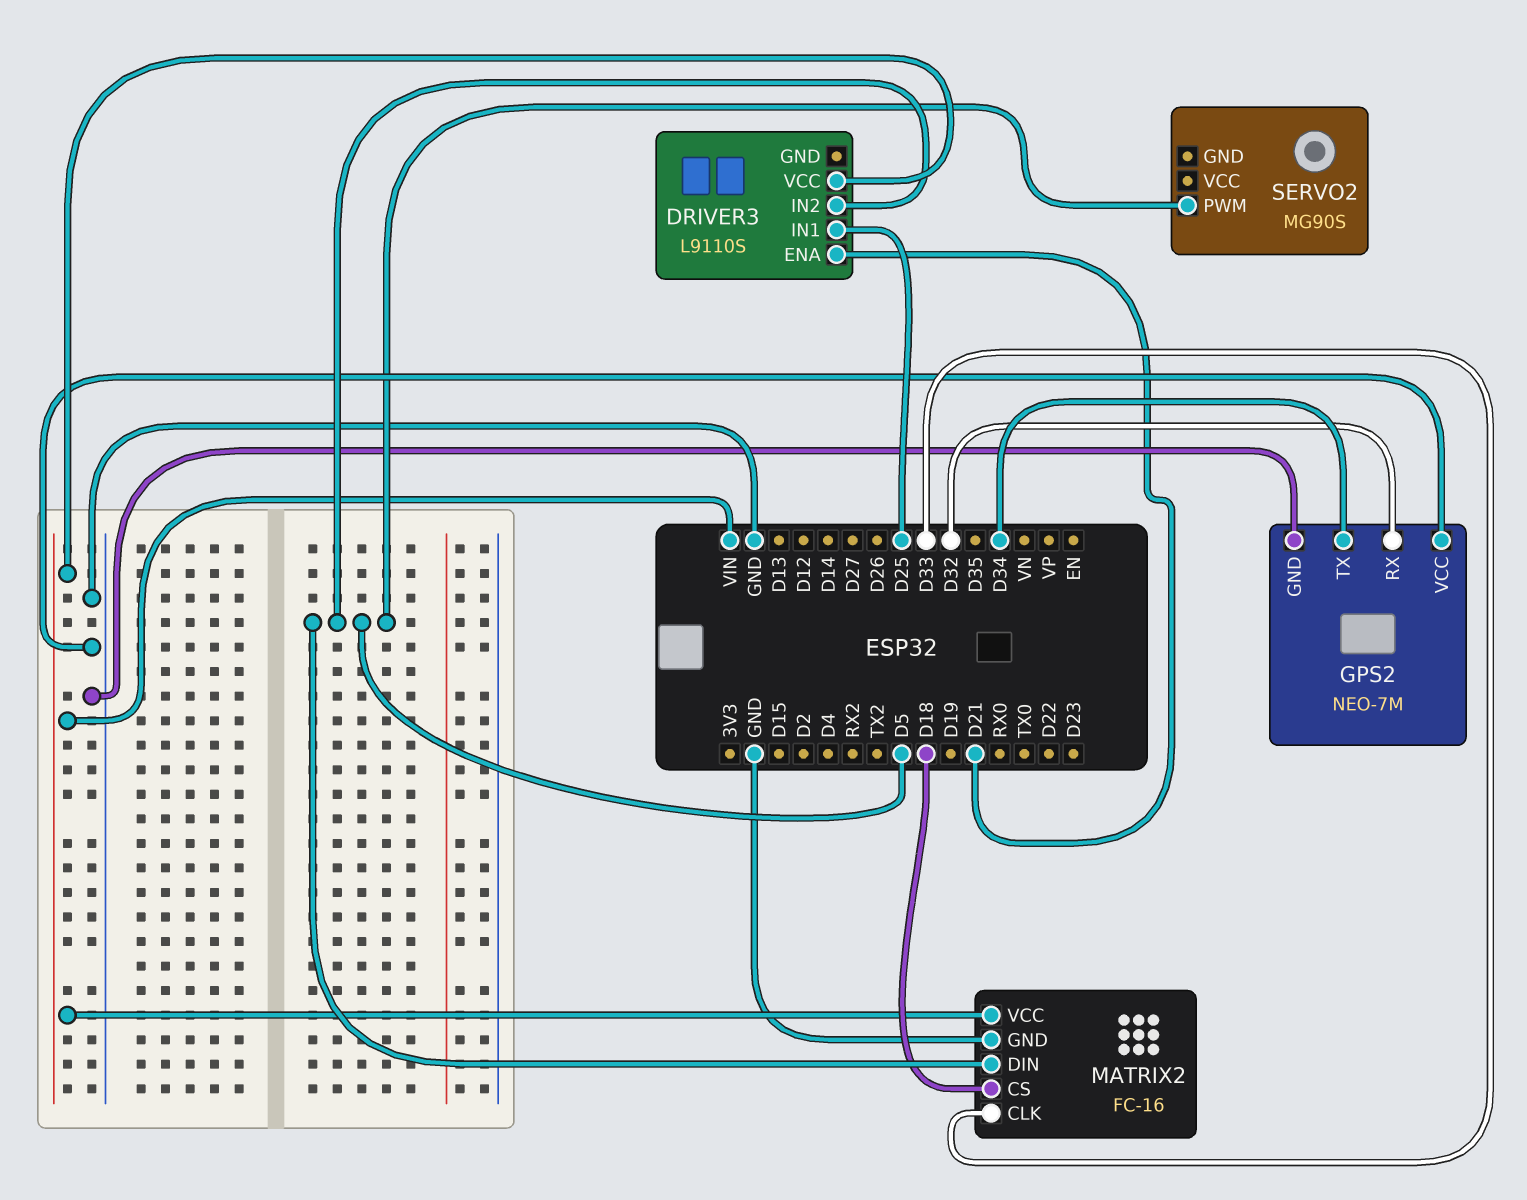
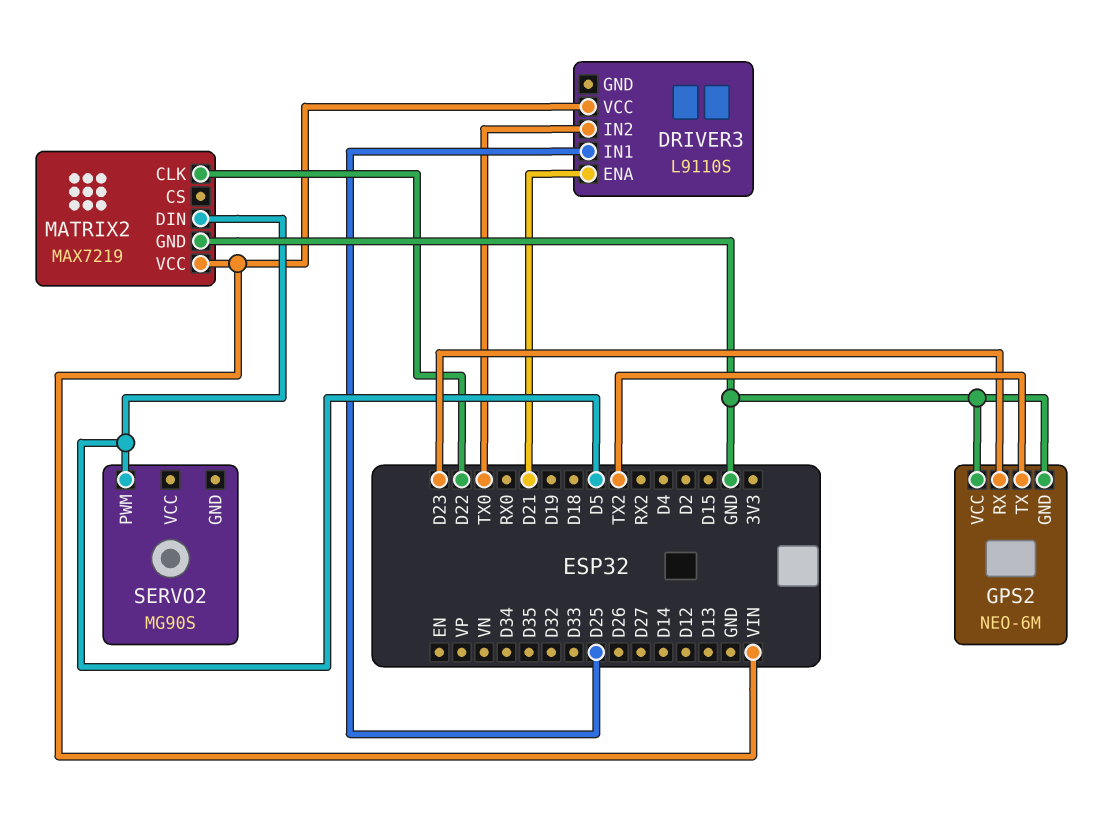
DRIVER3 pin IN2: D5 -> TX0
GPS2: NEO-7M -> NEO-6M
GPS2 pin RX: D32 -> D23
GPS2 pin TX: D34 -> TX2
MATRIX2: FC-16 -> MAX7219
MATRIX2 pin CLK: D33 -> D22
MATRIX2 pin CS: D18 -> none

